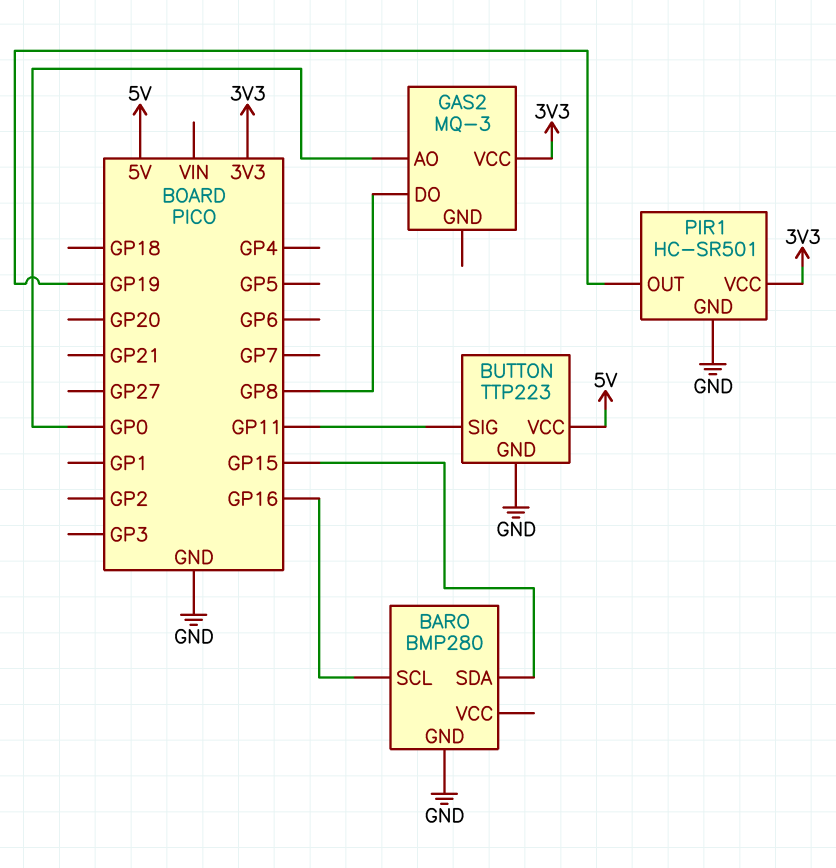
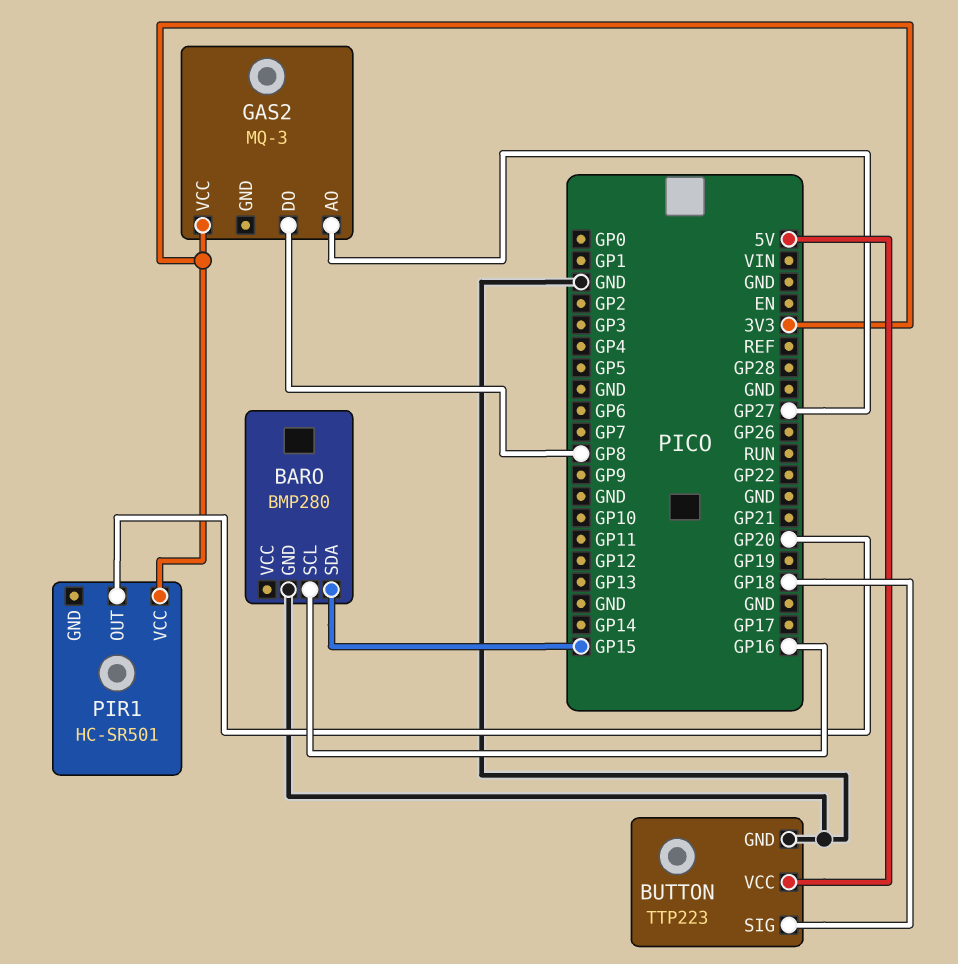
BUTTON pin SIG: GP11 -> GP18
GAS2 pin AO: GP0 -> GP27
PIR1 pin GND: GND -> none
PIR1 pin OUT: GP19 -> GP20

